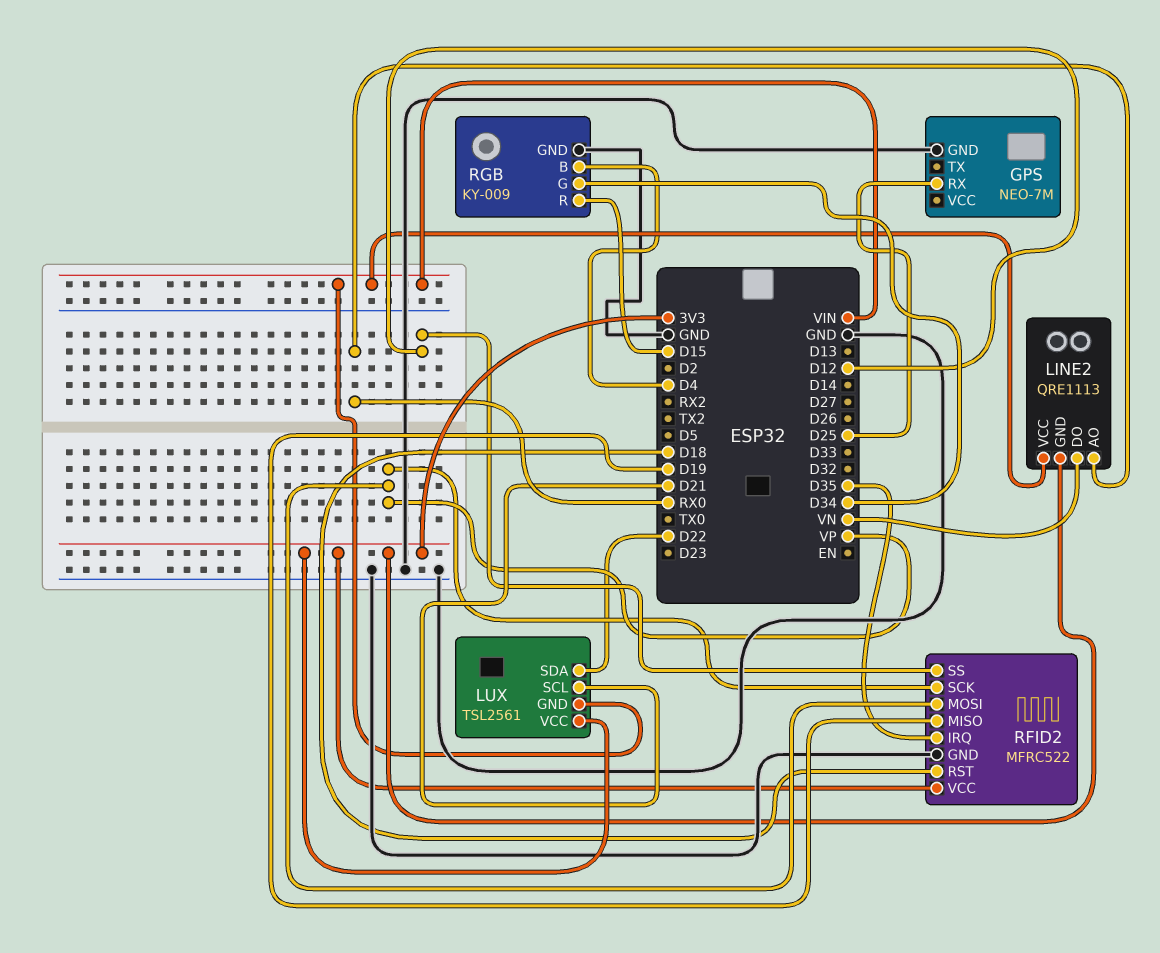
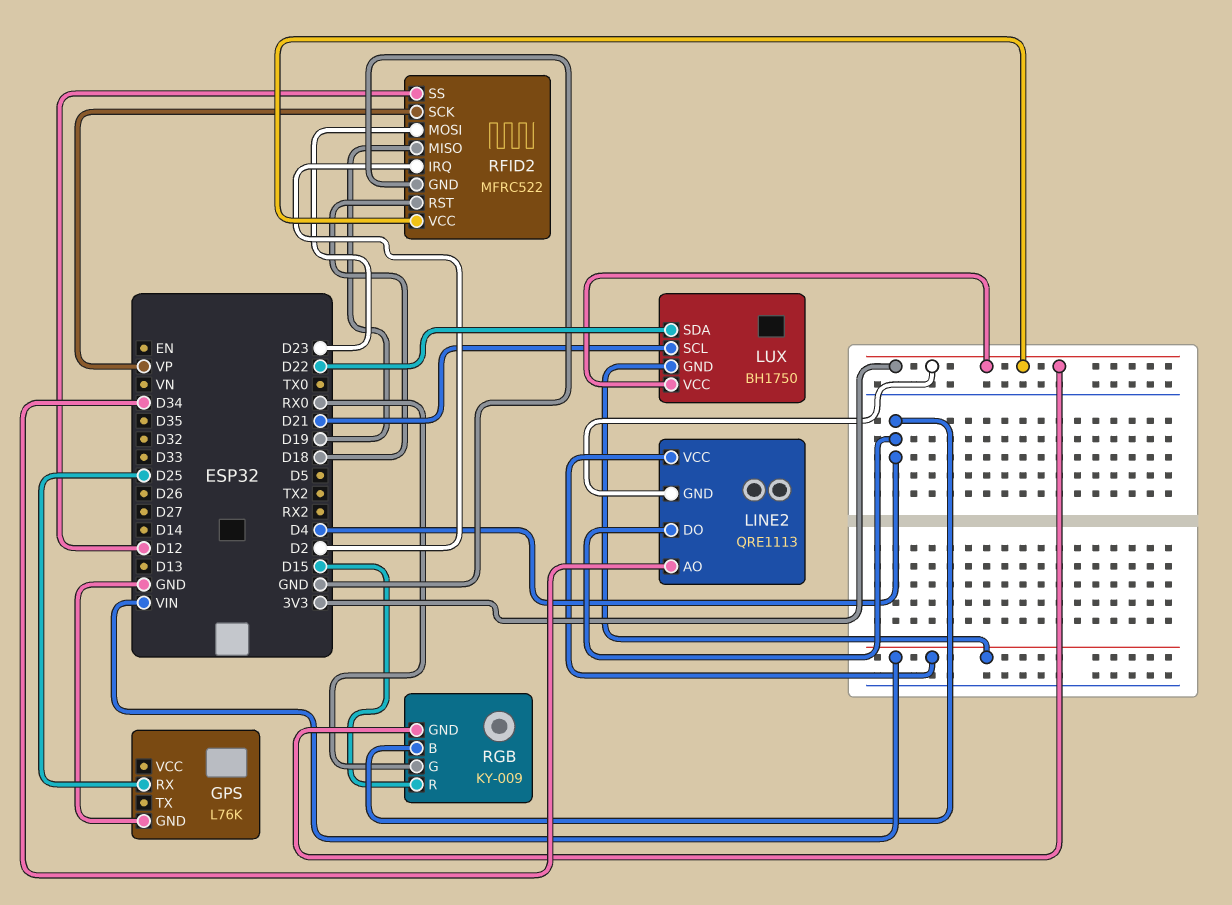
GPS: NEO-7M -> L76K
LINE2 pin AO: RX0 -> D34
LINE2 pin DO: VN -> D4
LUX: TSL2561 -> BH1750
RFID2 pin IRQ: D35 -> D2
RFID2 pin MOSI: VP -> D23
RGB pin G: D34 -> RX0
RGB pin GND: GND -> 3V3

